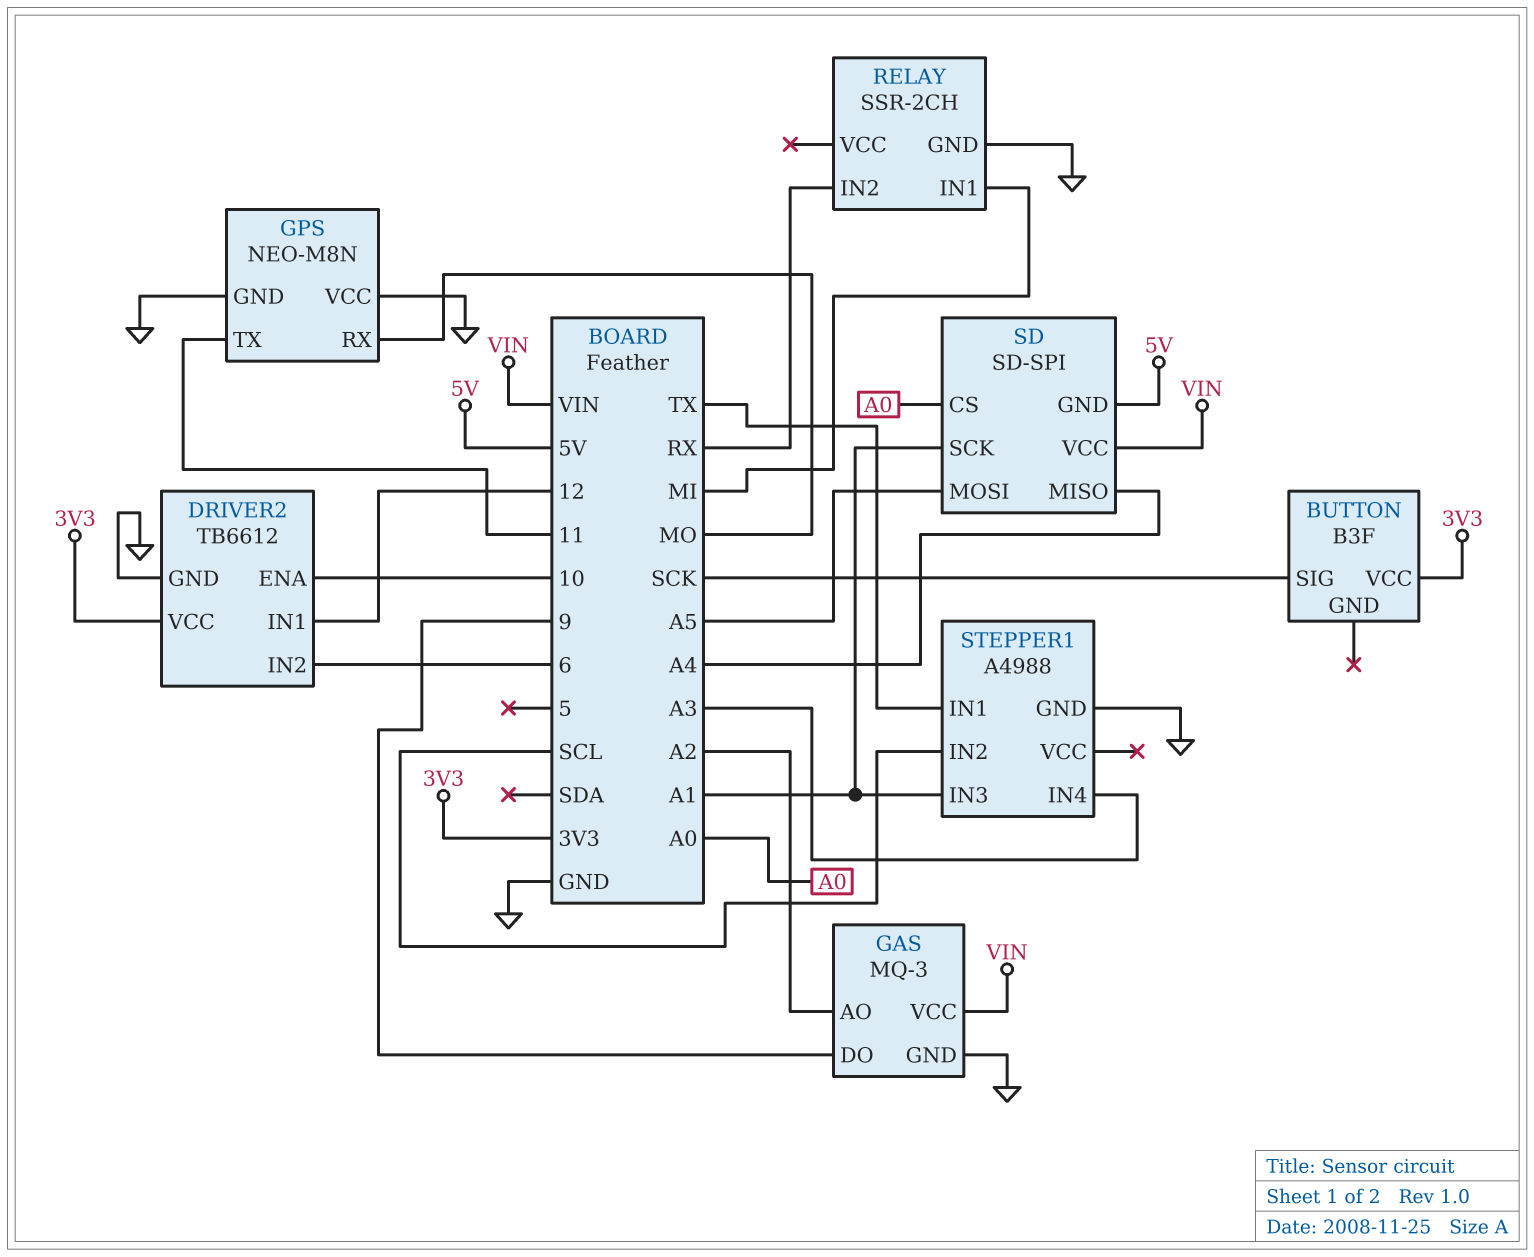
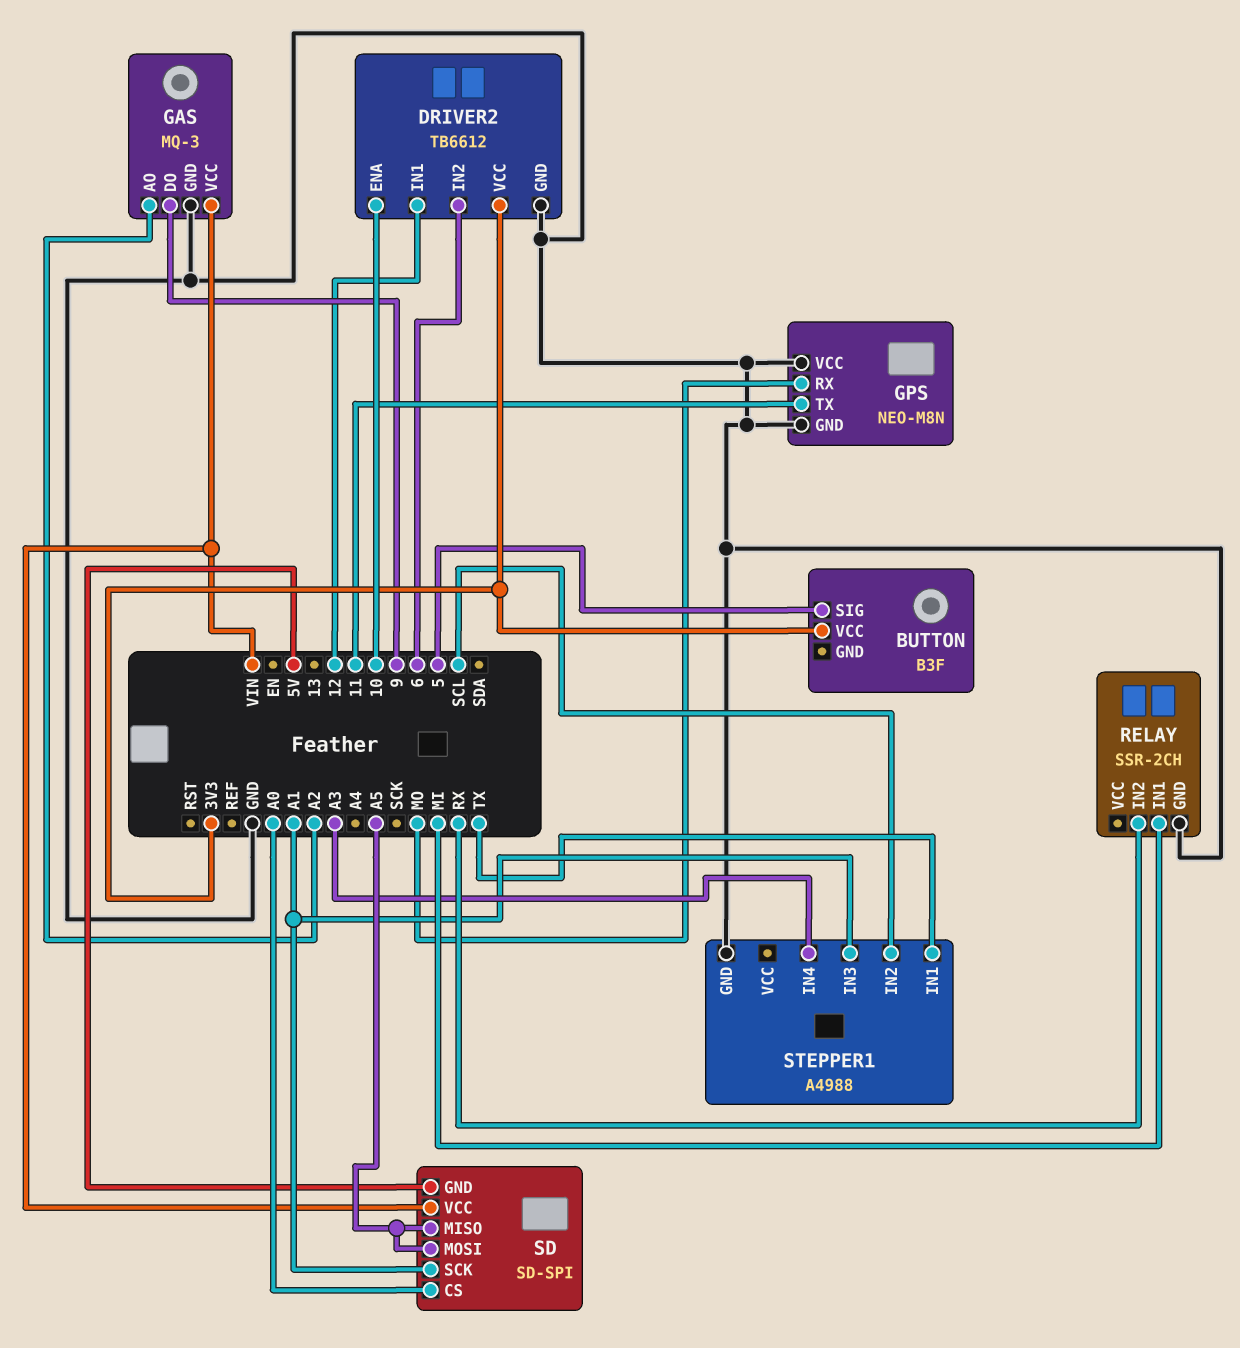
BUTTON pin SIG: SCK -> 5
SD pin MISO: A4 -> A5

